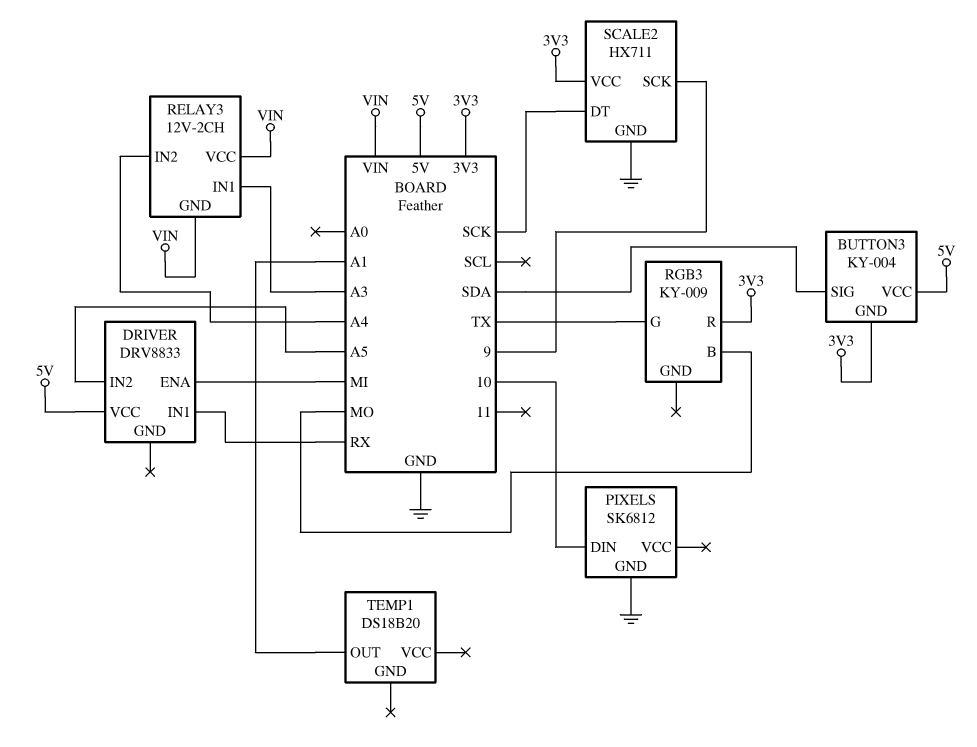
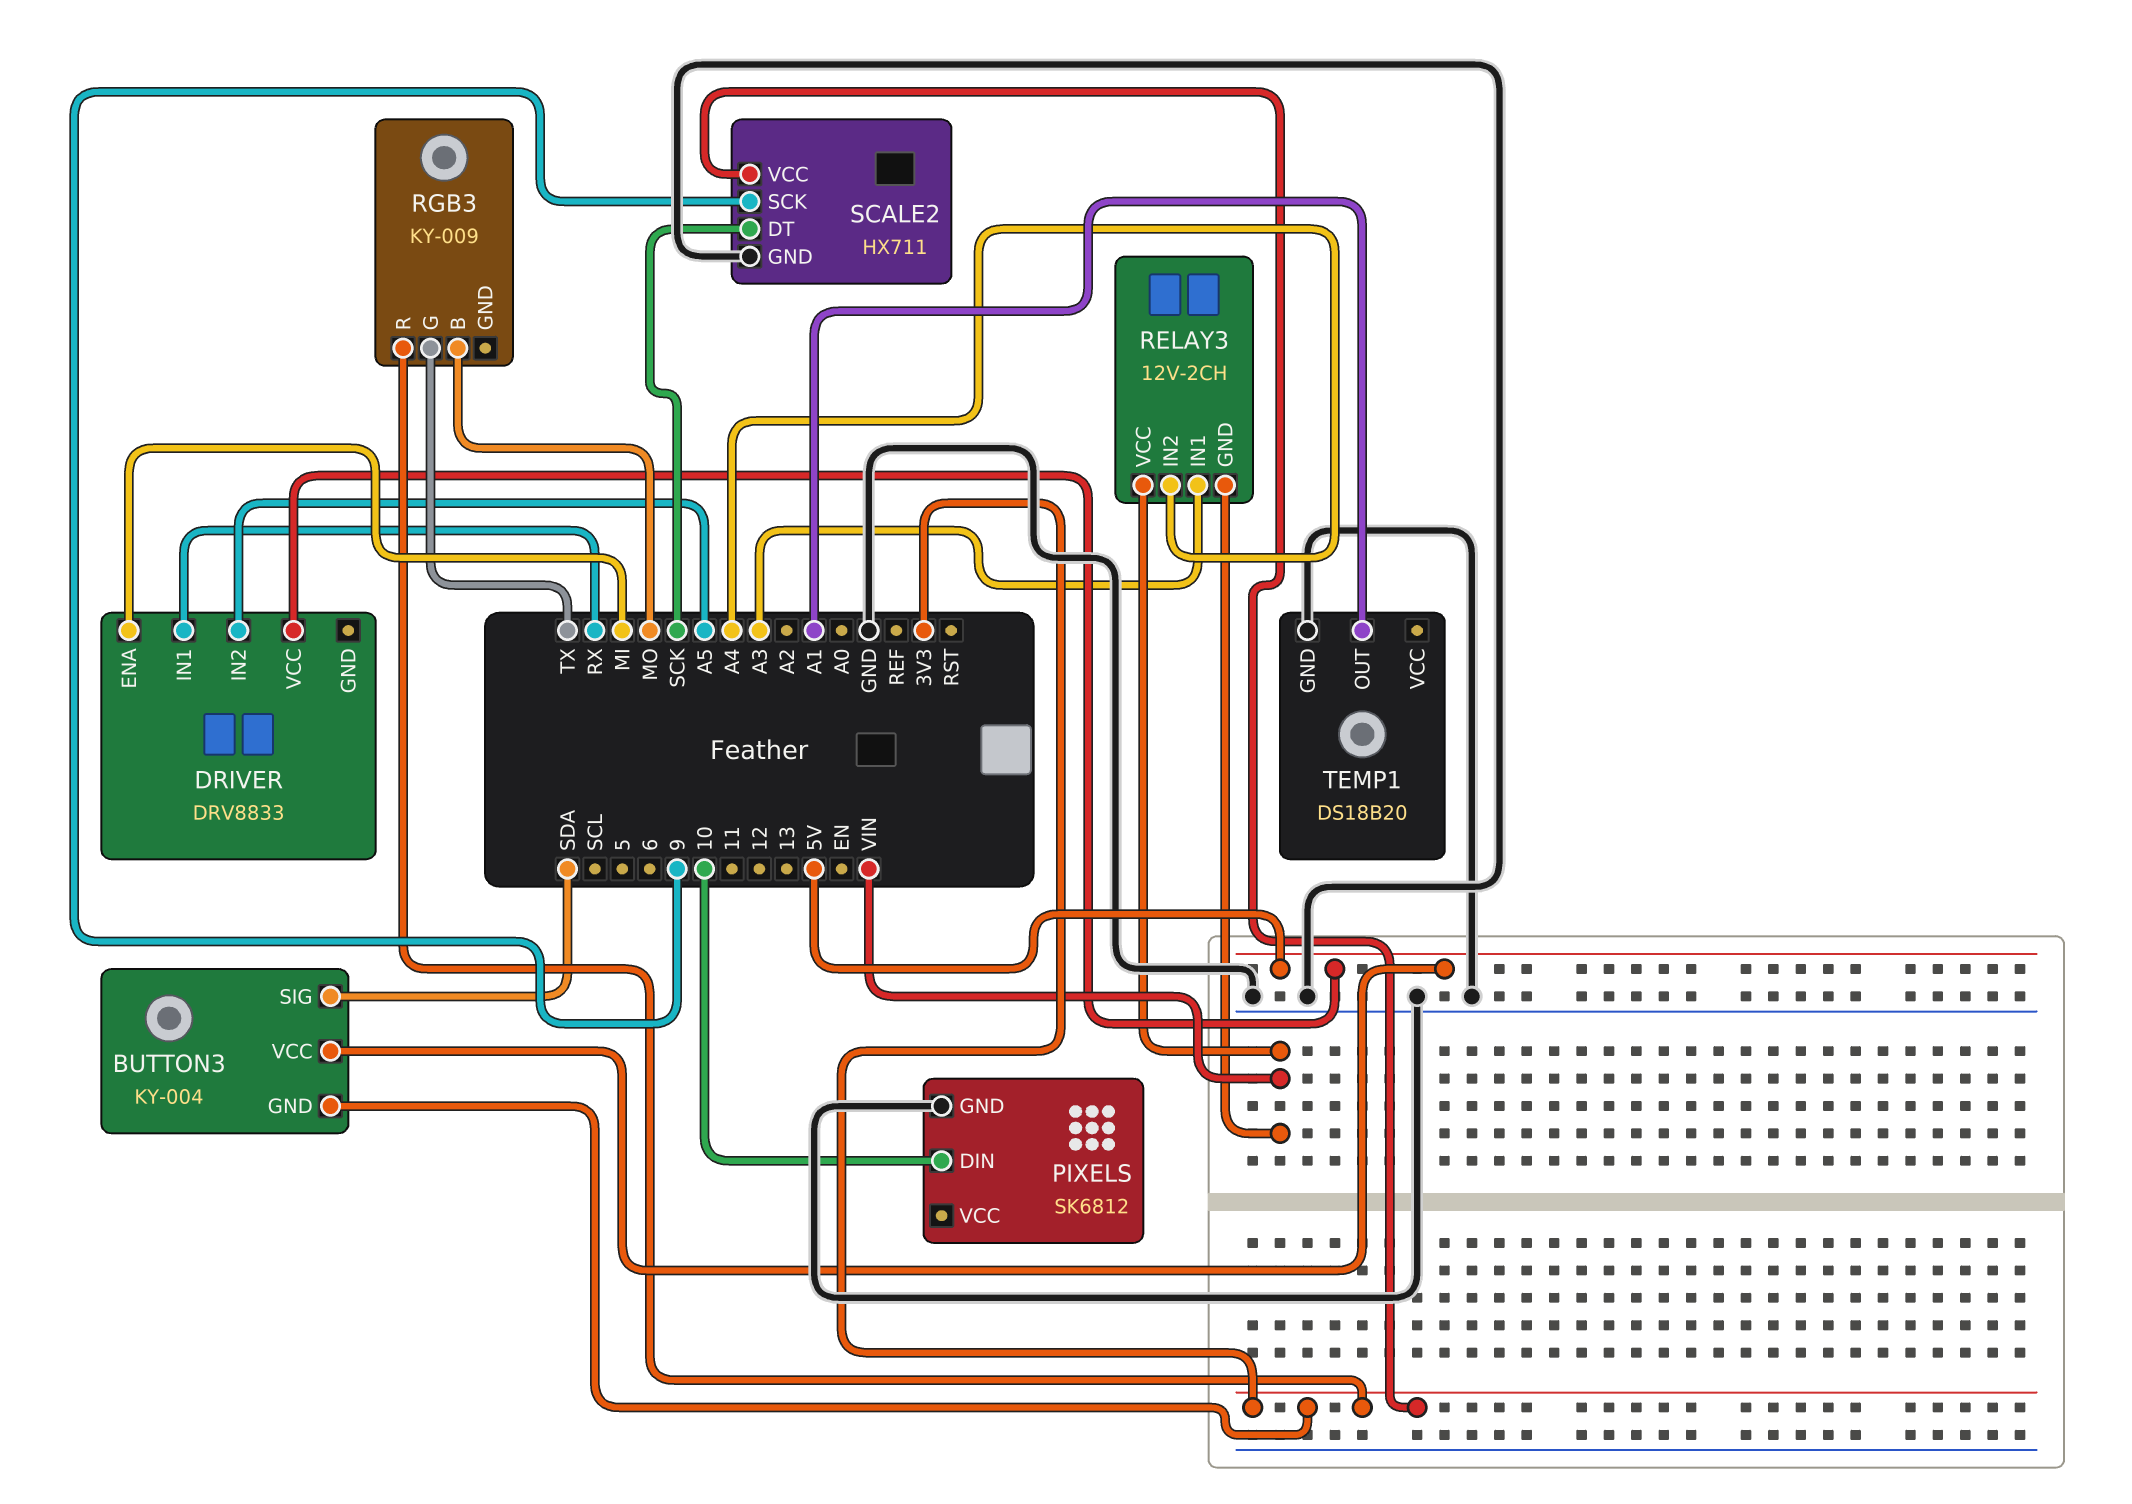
TEMP1 pin GND: none -> GND

